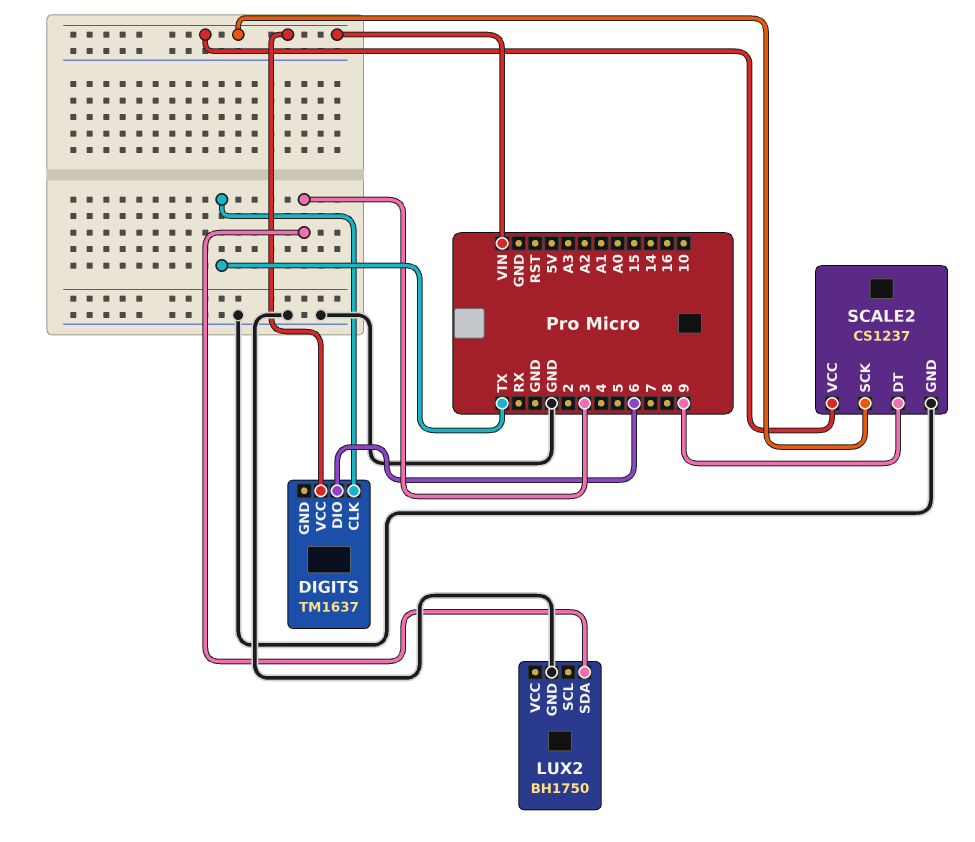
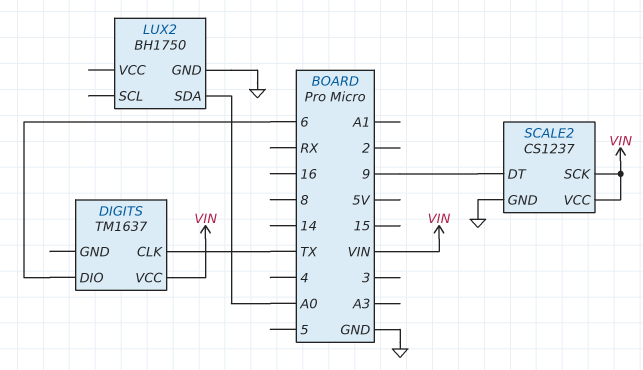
LUX2 pin SDA: 3 -> A0

